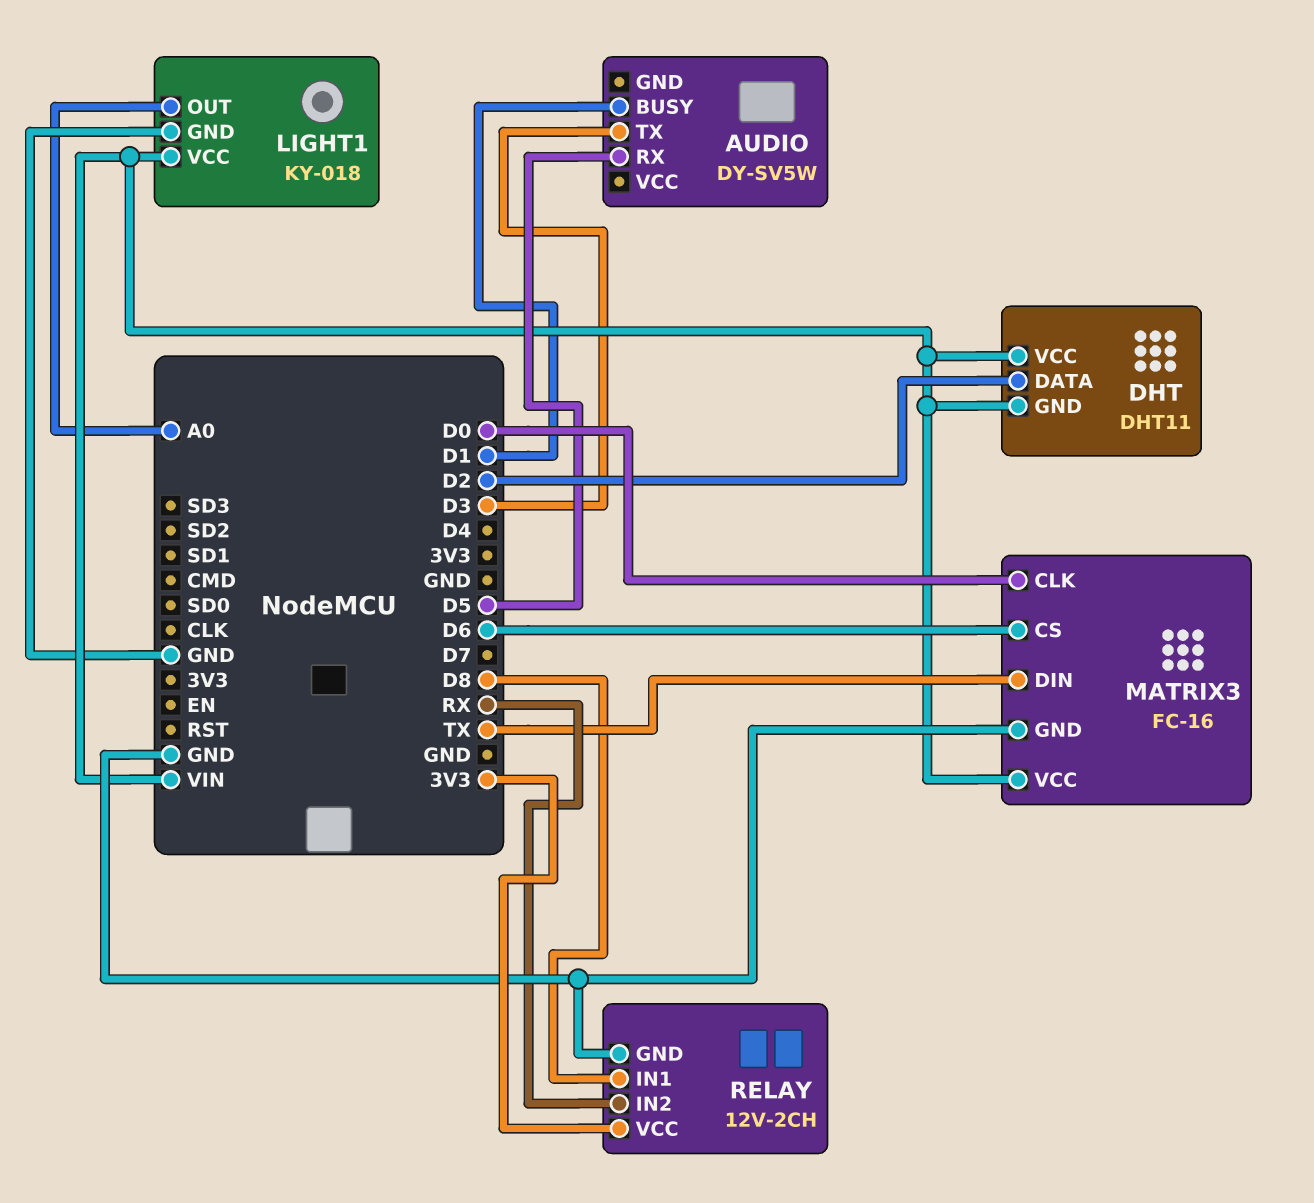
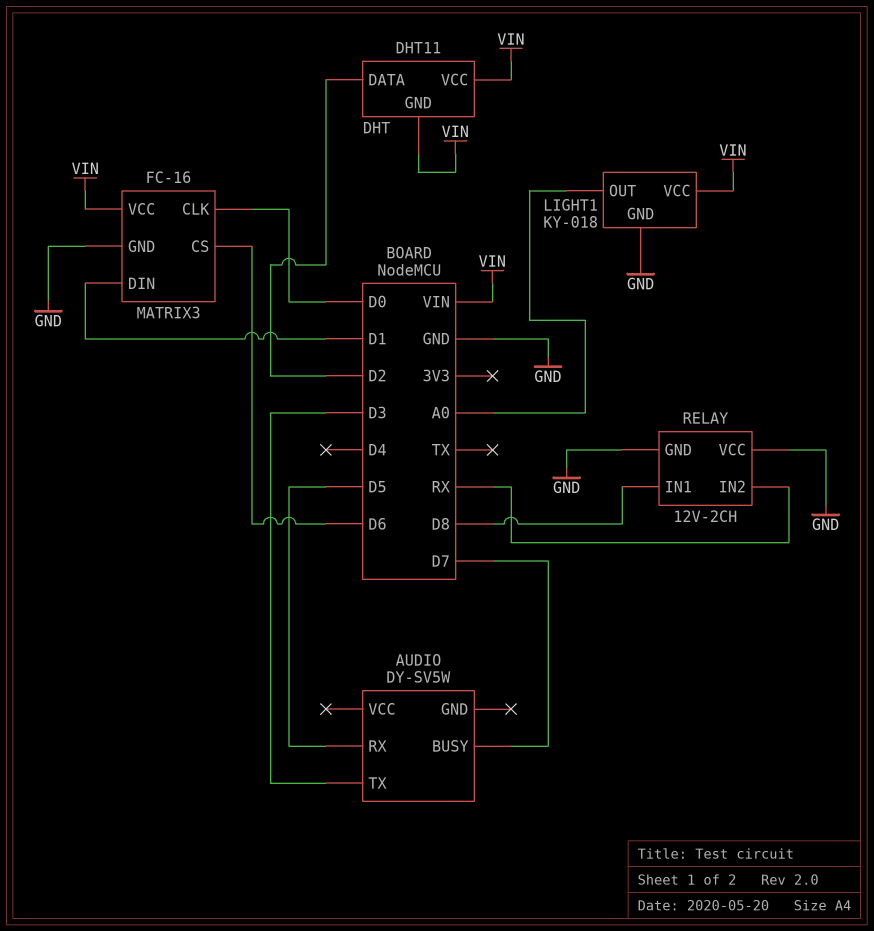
AUDIO pin BUSY: D1 -> D7
MATRIX3 pin DIN: TX -> D1
RELAY pin VCC: 3V3 -> GND

